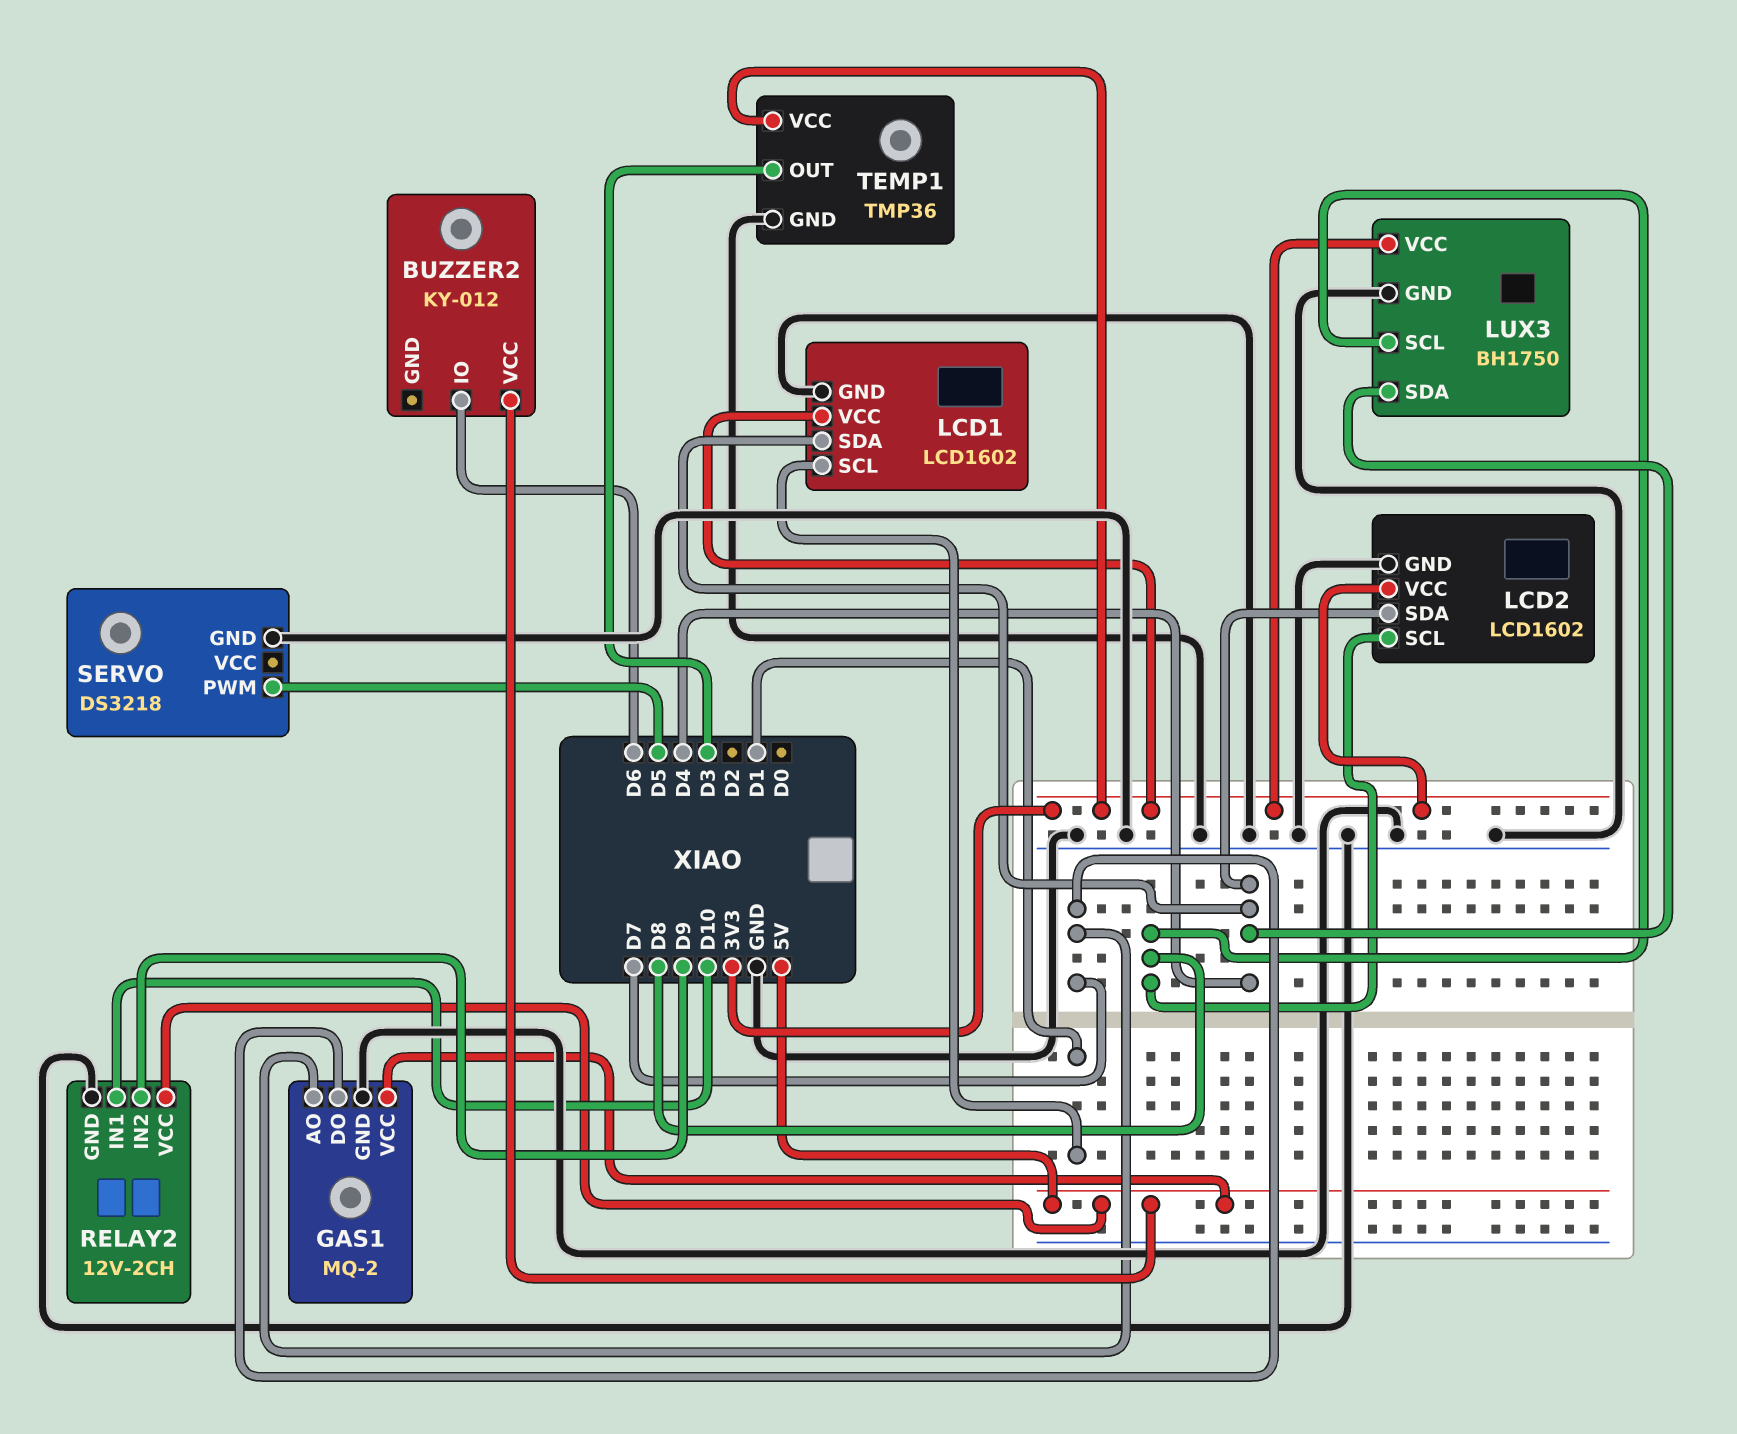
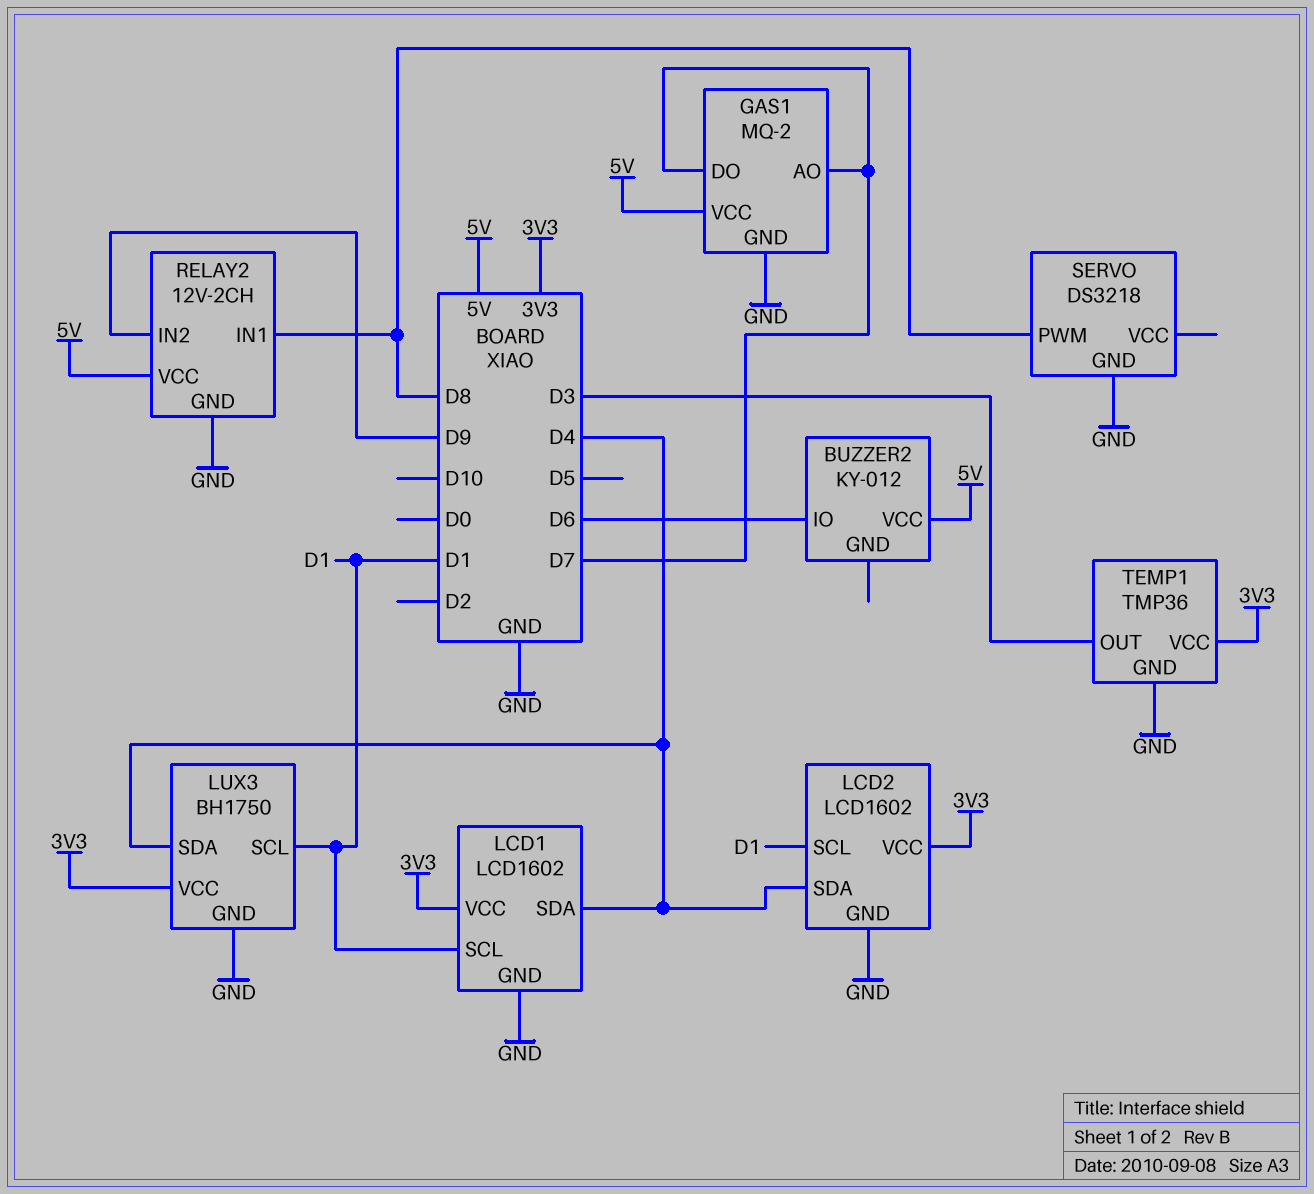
LCD2 pin SCL: D8 -> D1
LUX3 pin SCL: D8 -> D1
RELAY2 pin IN1: D10 -> D8
SERVO pin PWM: D5 -> D8

